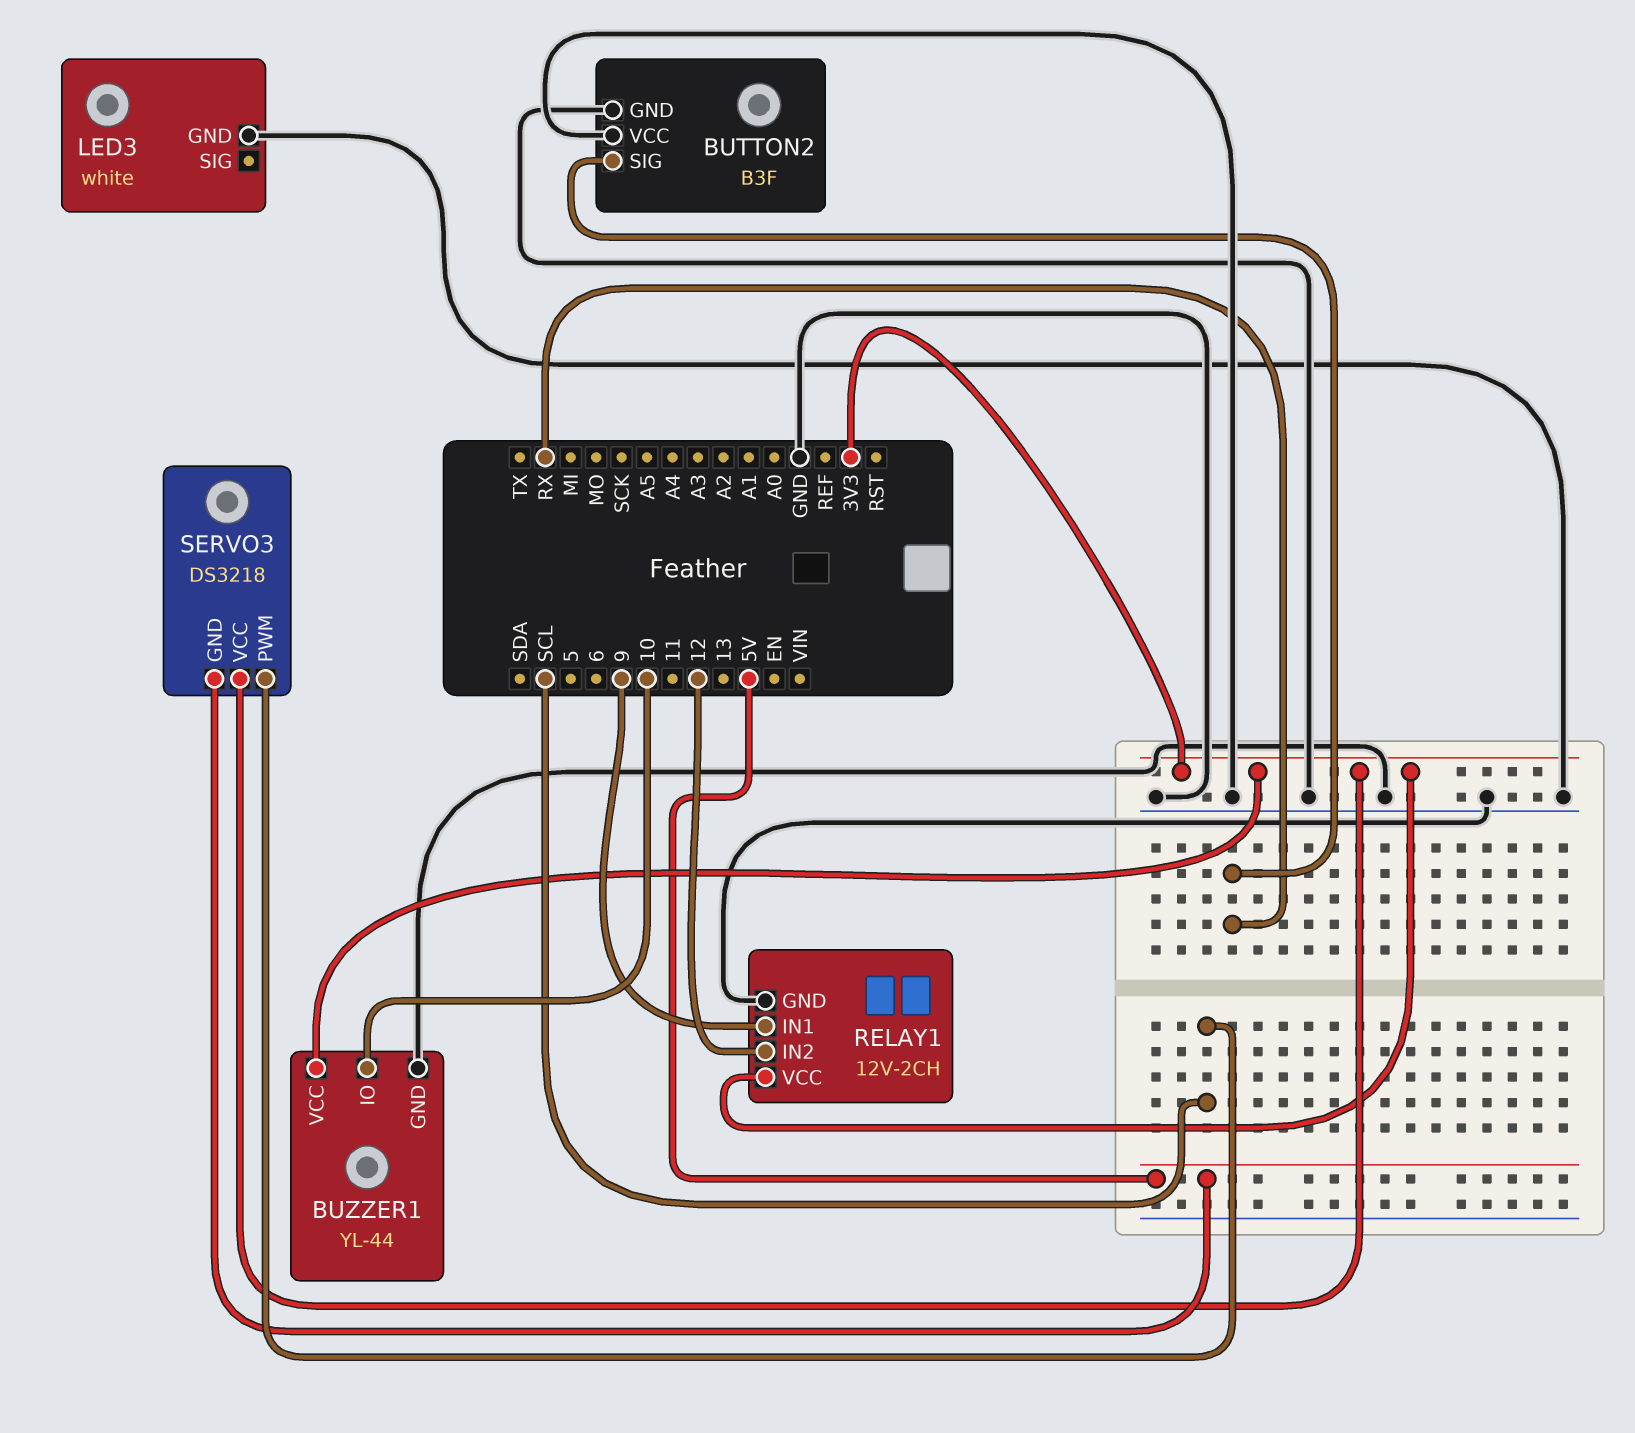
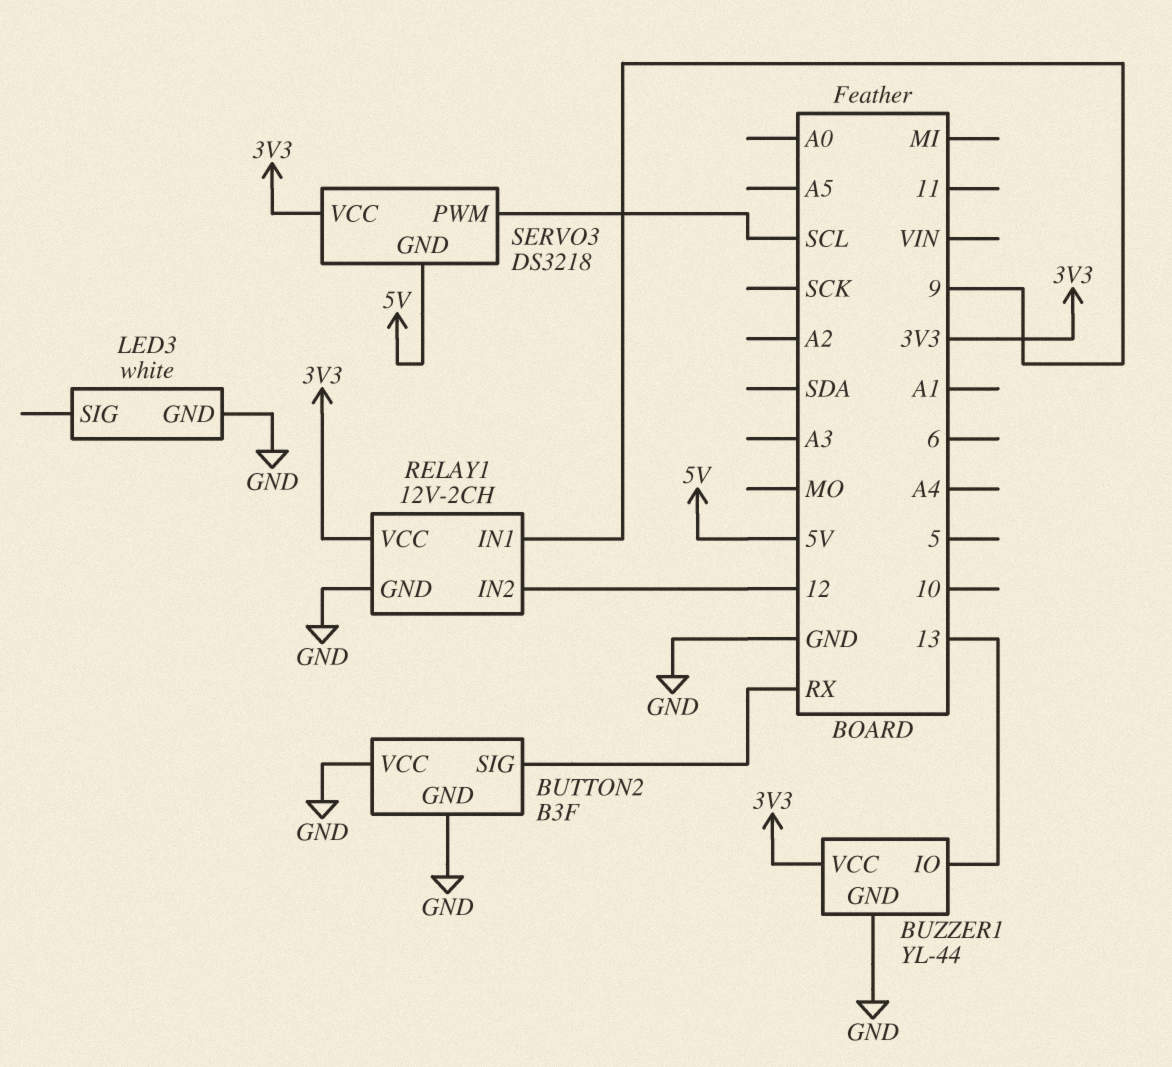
BUZZER1 pin IO: 10 -> 13

